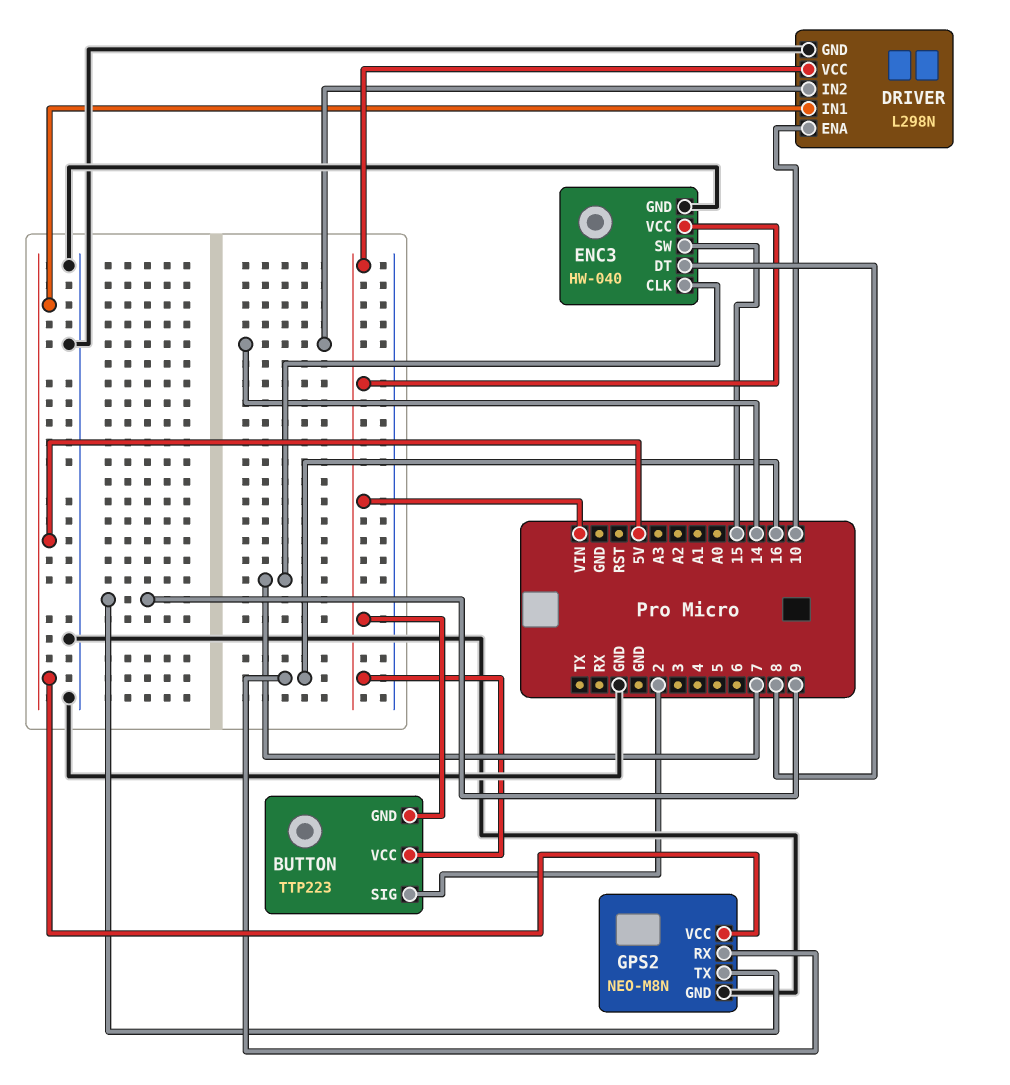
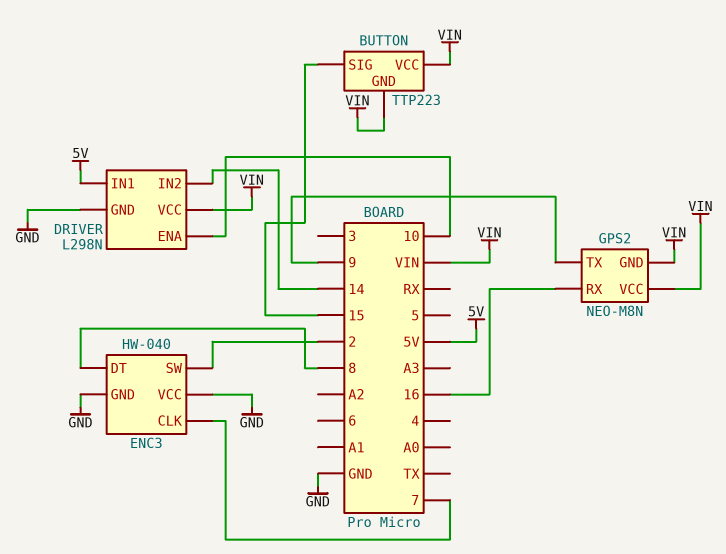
BUTTON pin SIG: 2 -> 15
ENC3 pin SW: 15 -> 2
ENC3 pin VCC: VIN -> GND
GPS2 pin GND: GND -> VIN
GPS2 pin VCC: 5V -> VIN

